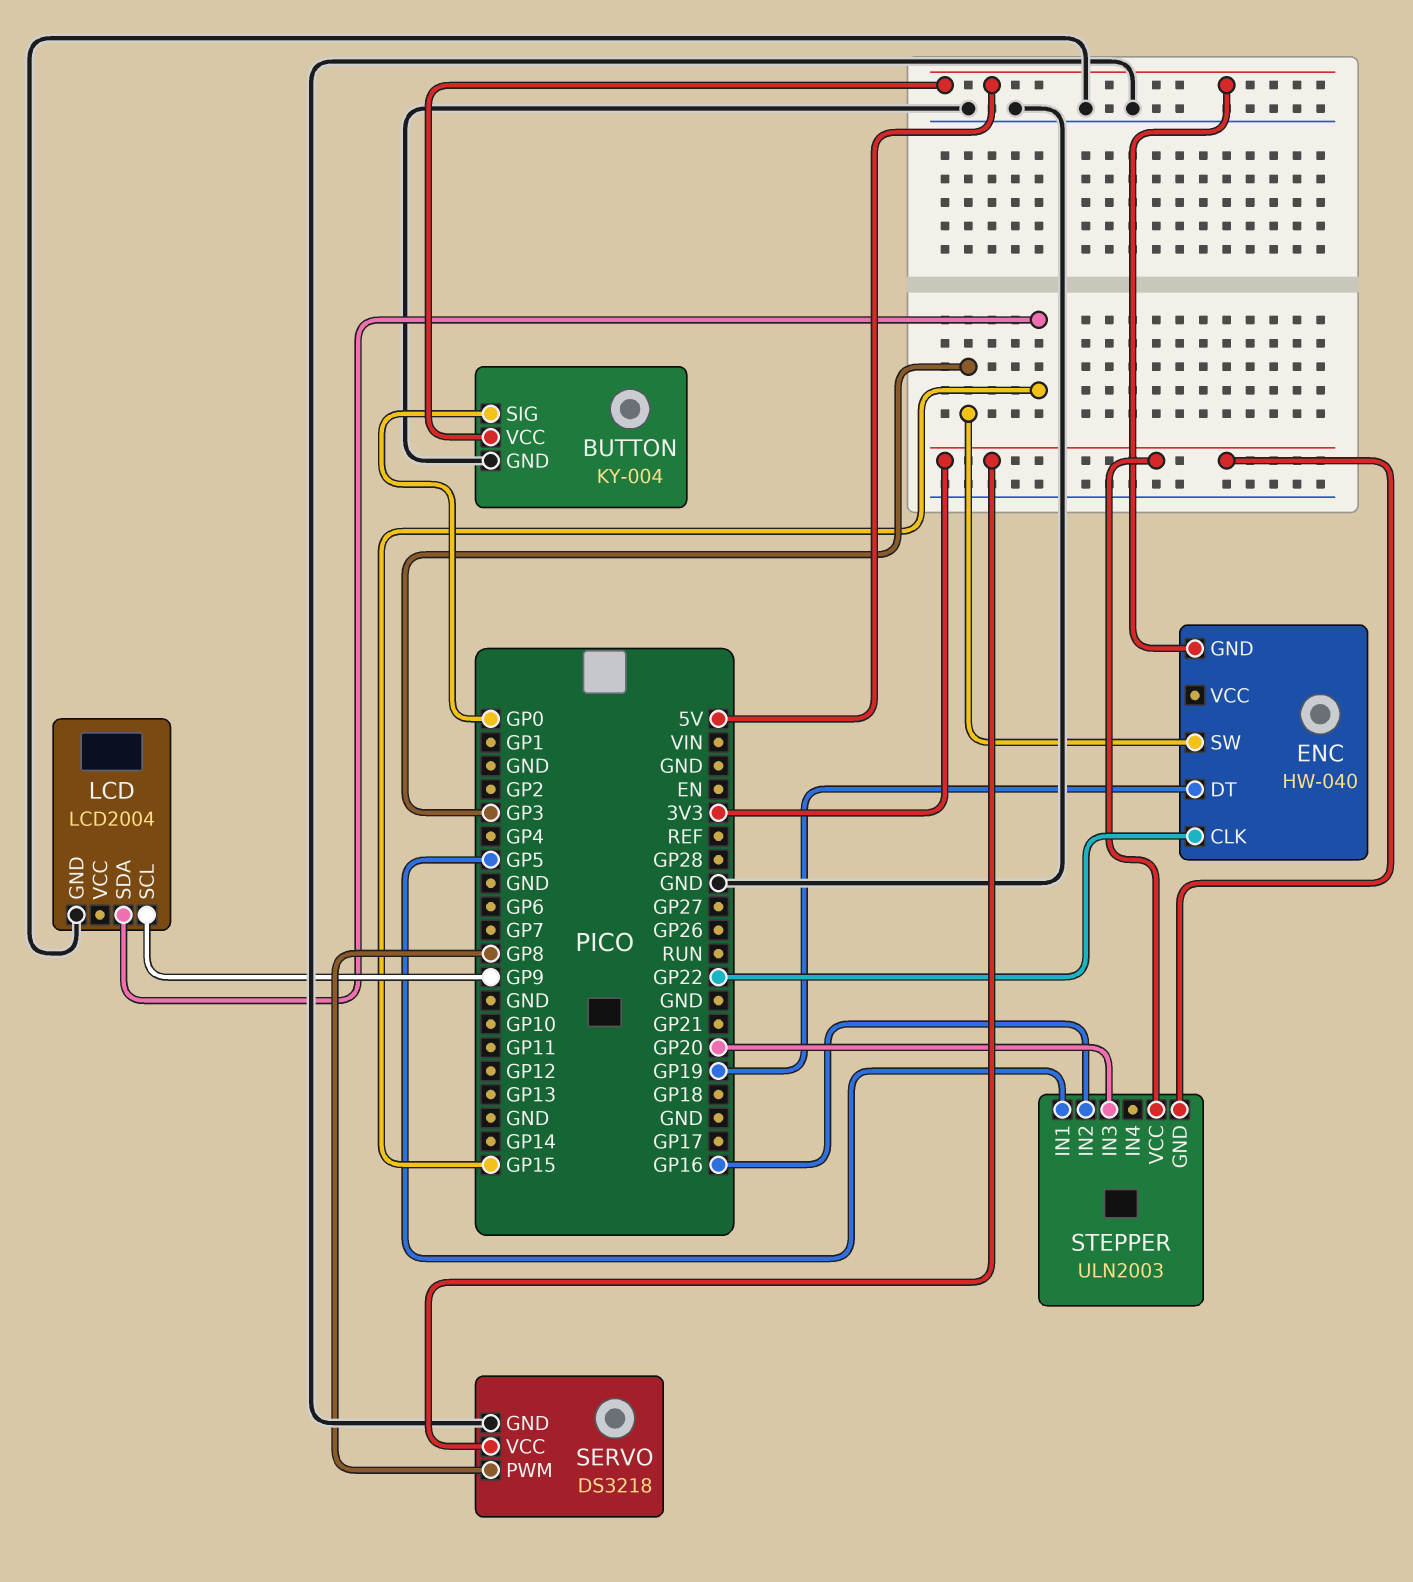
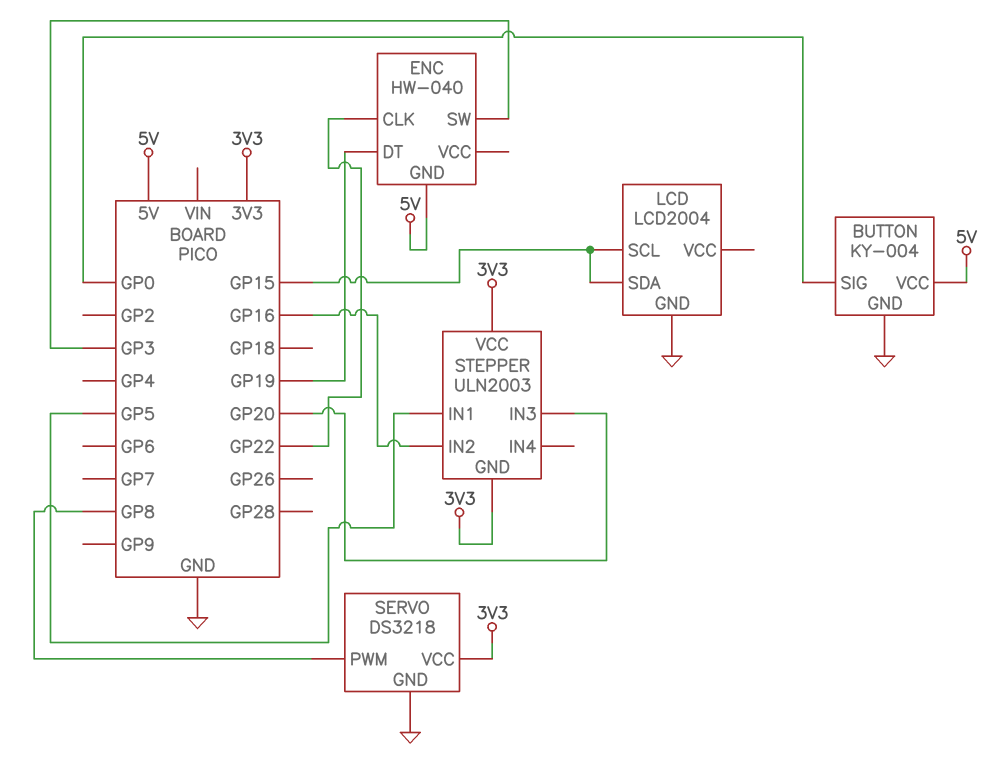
LCD pin SCL: GP9 -> GP15

